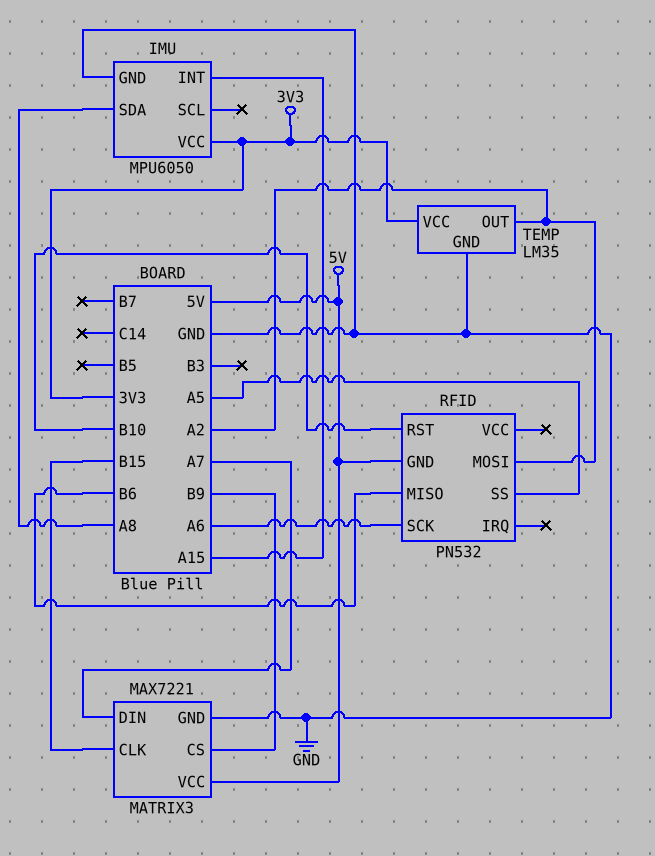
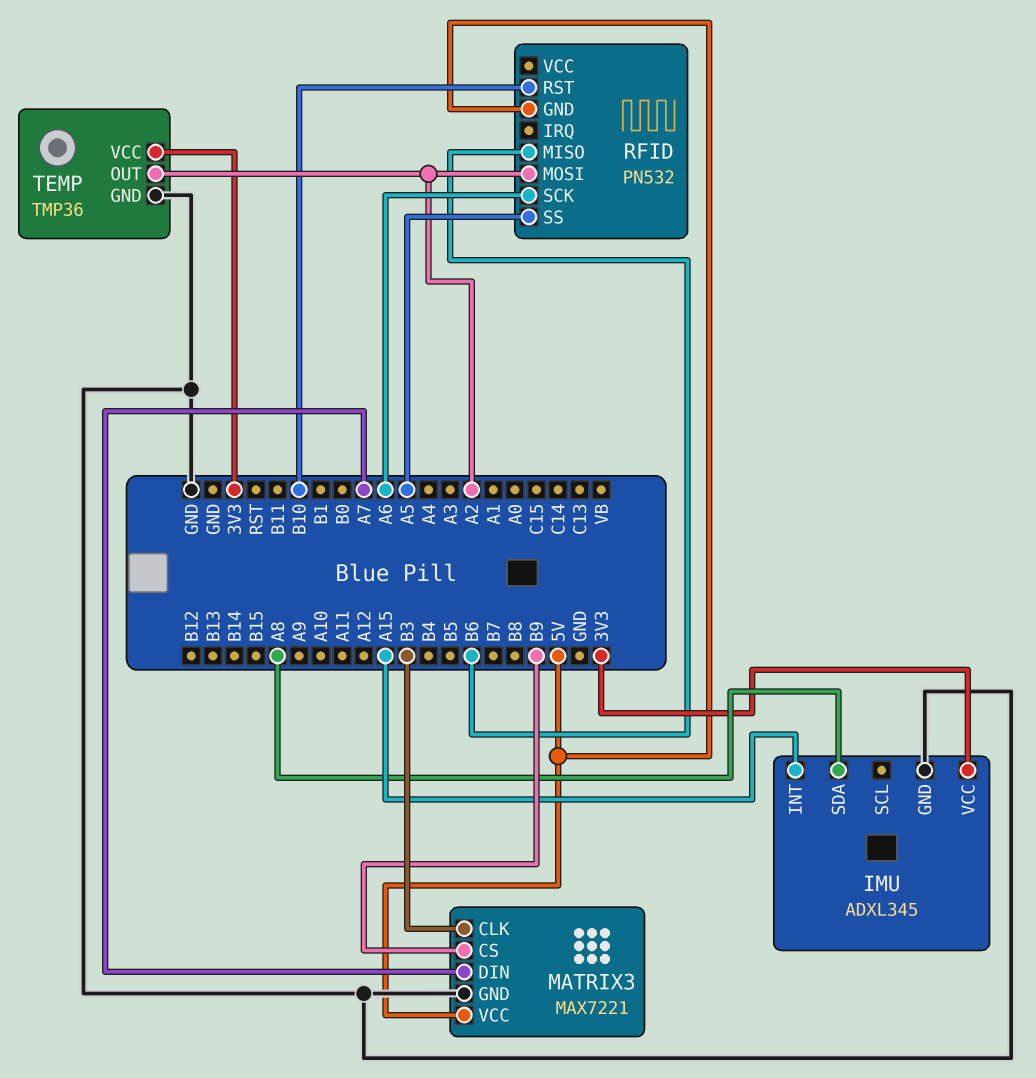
IMU: MPU6050 -> ADXL345
MATRIX3 pin CLK: B15 -> B3
TEMP: LM35 -> TMP36

